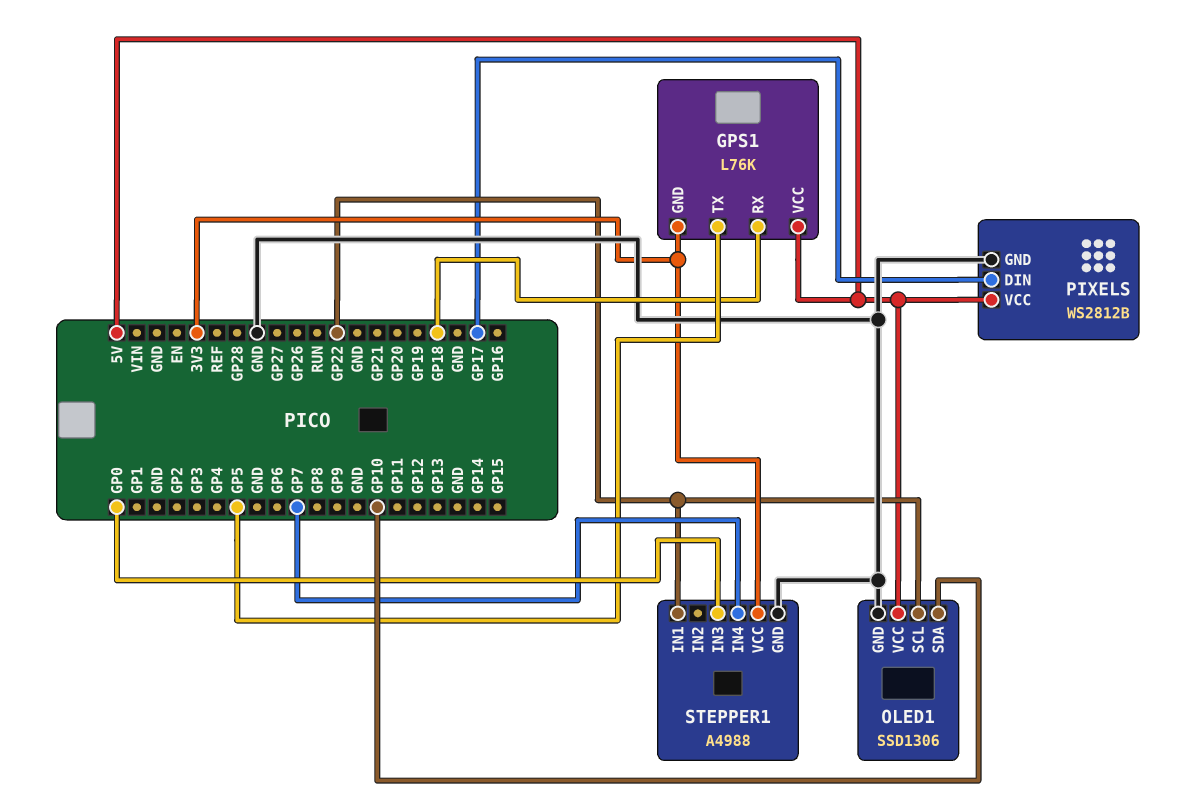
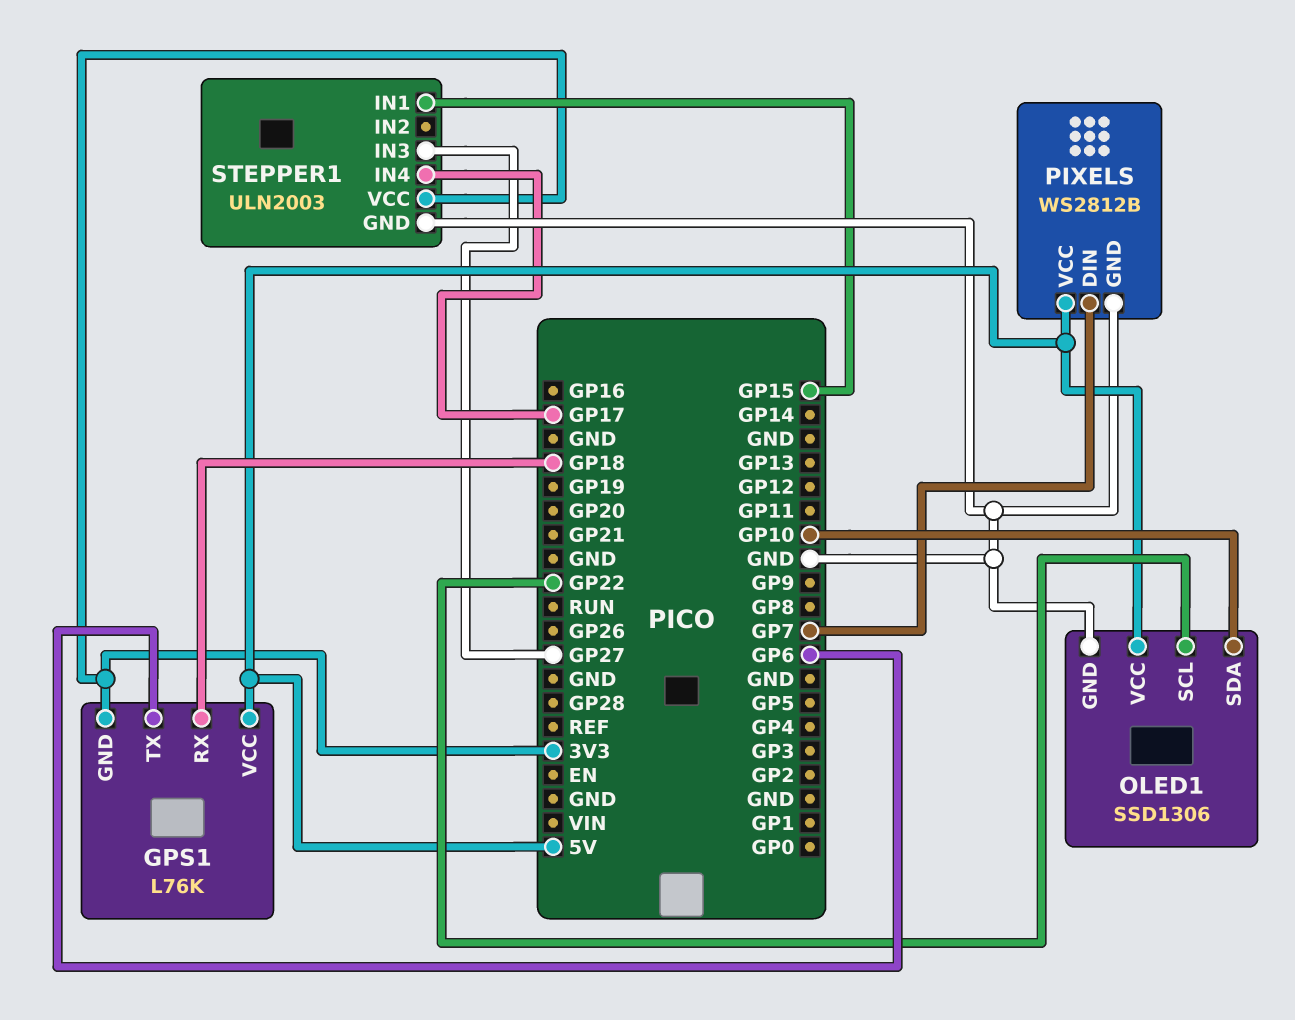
GPS1 pin TX: GP5 -> GP6
PIXELS pin DIN: GP17 -> GP7
STEPPER1: A4988 -> ULN2003
STEPPER1 pin IN1: GP22 -> GP15
STEPPER1 pin IN3: GP0 -> GP27
STEPPER1 pin IN4: GP7 -> GP17

